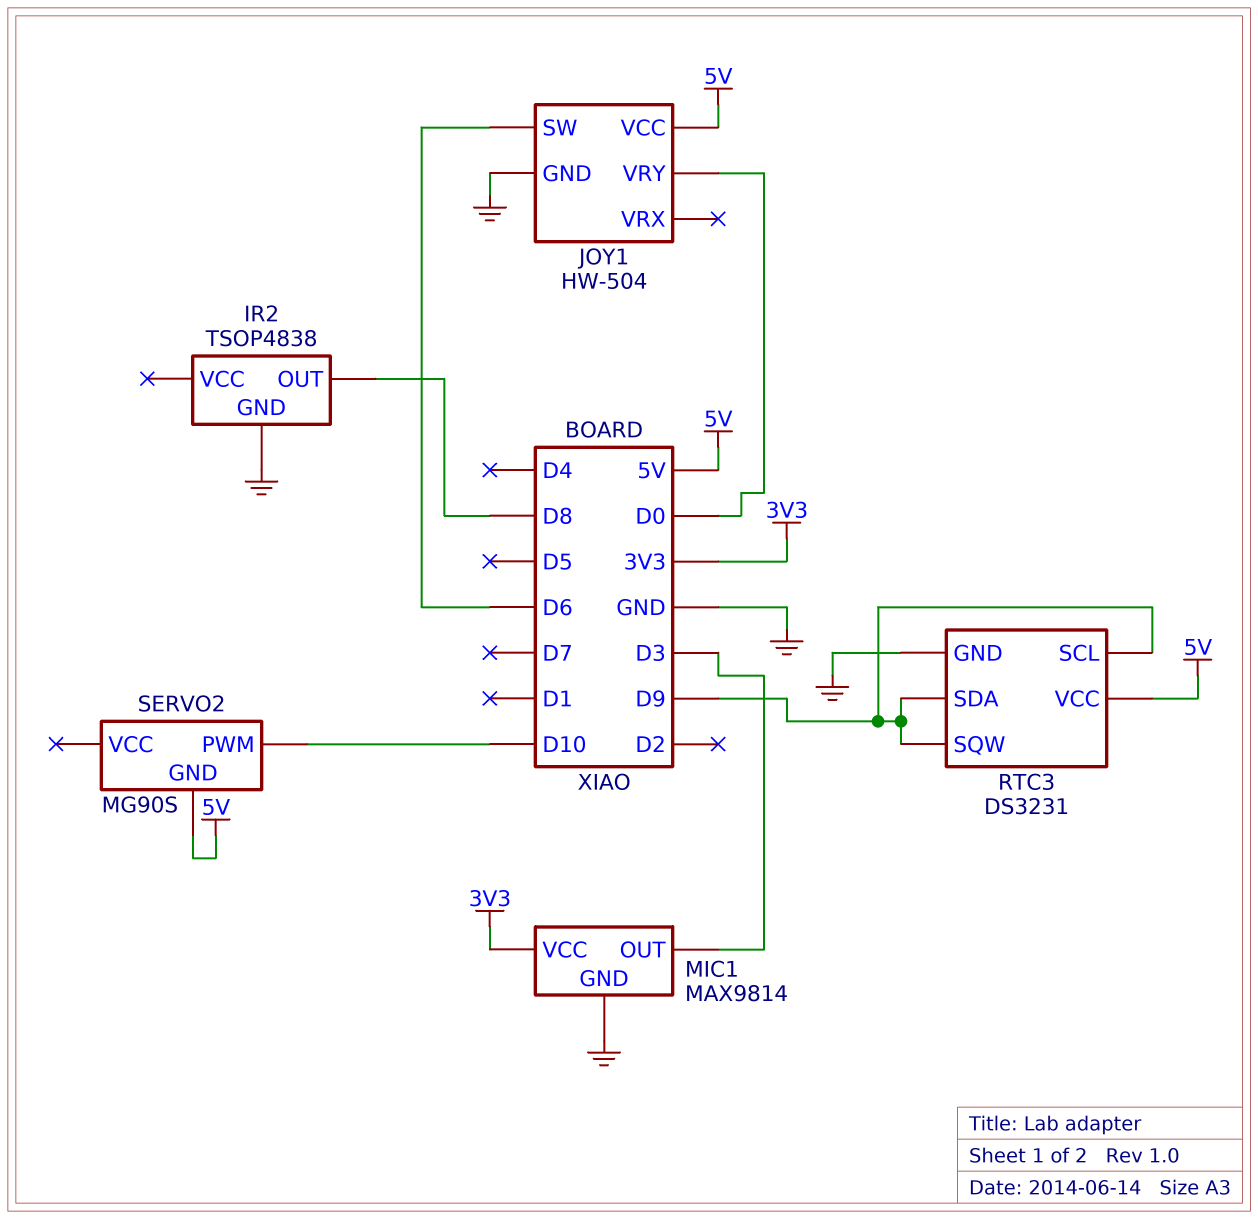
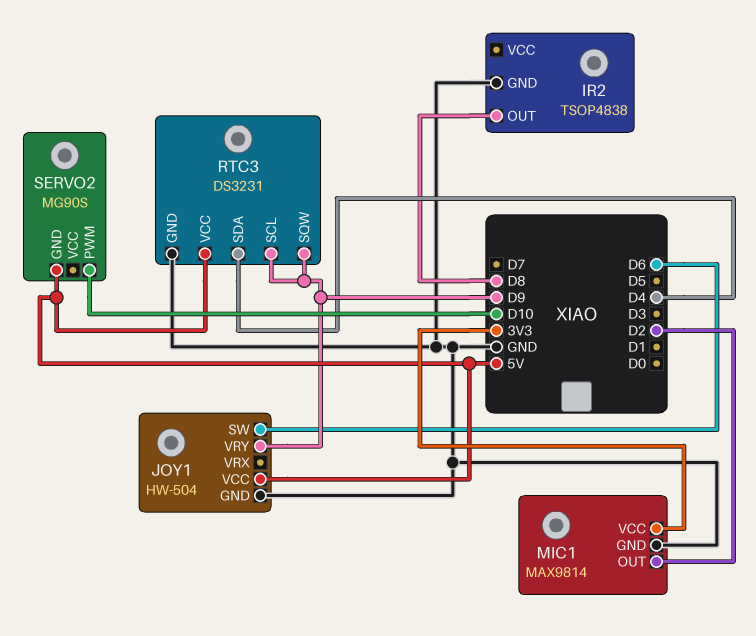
JOY1 pin VRY: D0 -> D9
MIC1 pin OUT: D3 -> D2
RTC3 pin SDA: D9 -> D4

